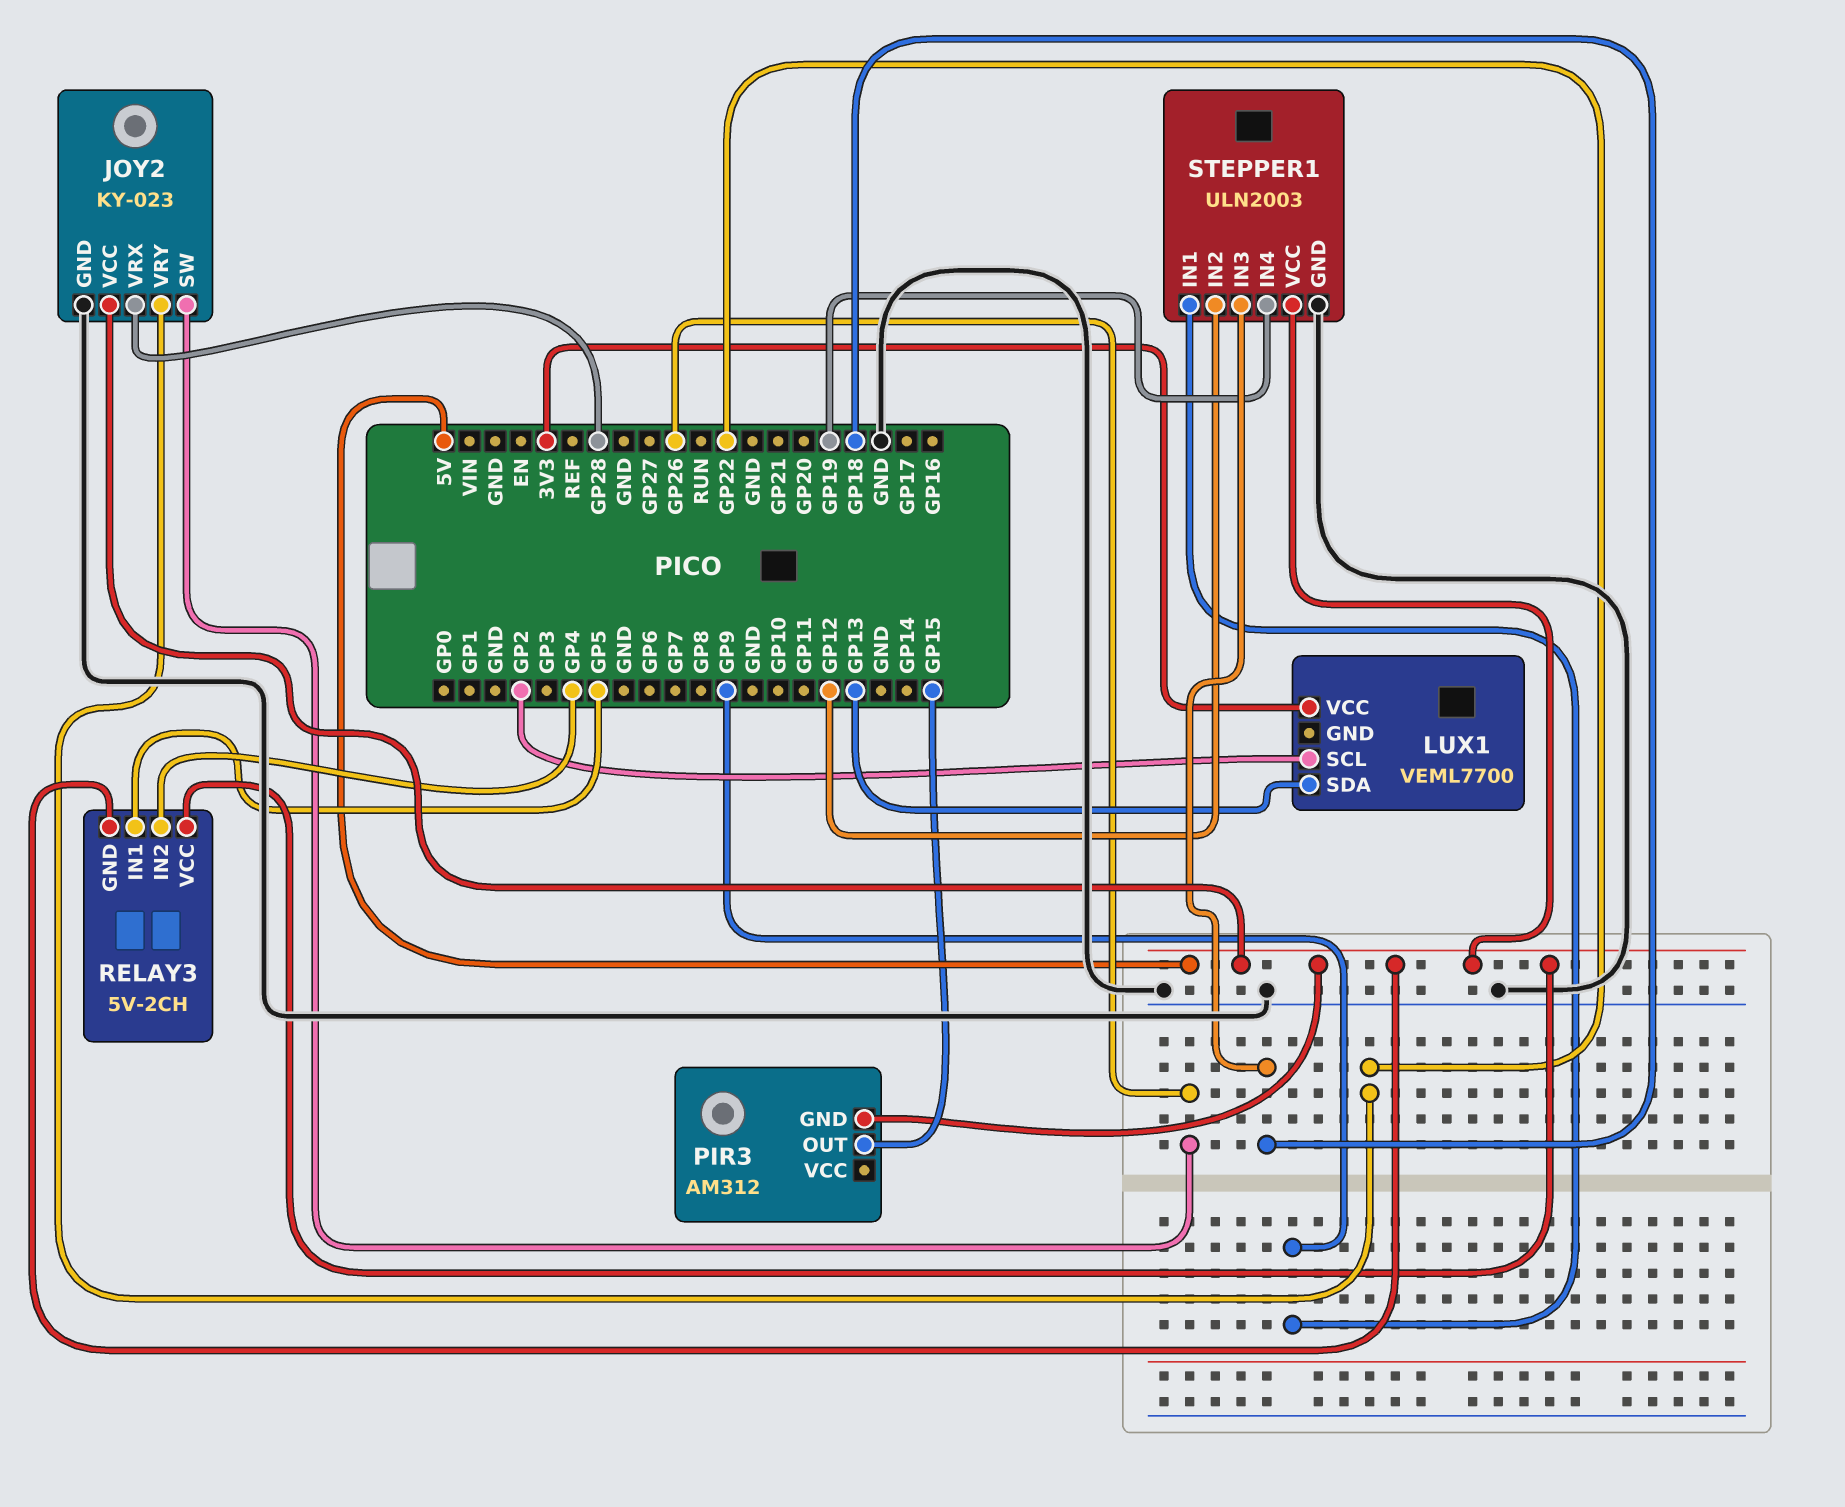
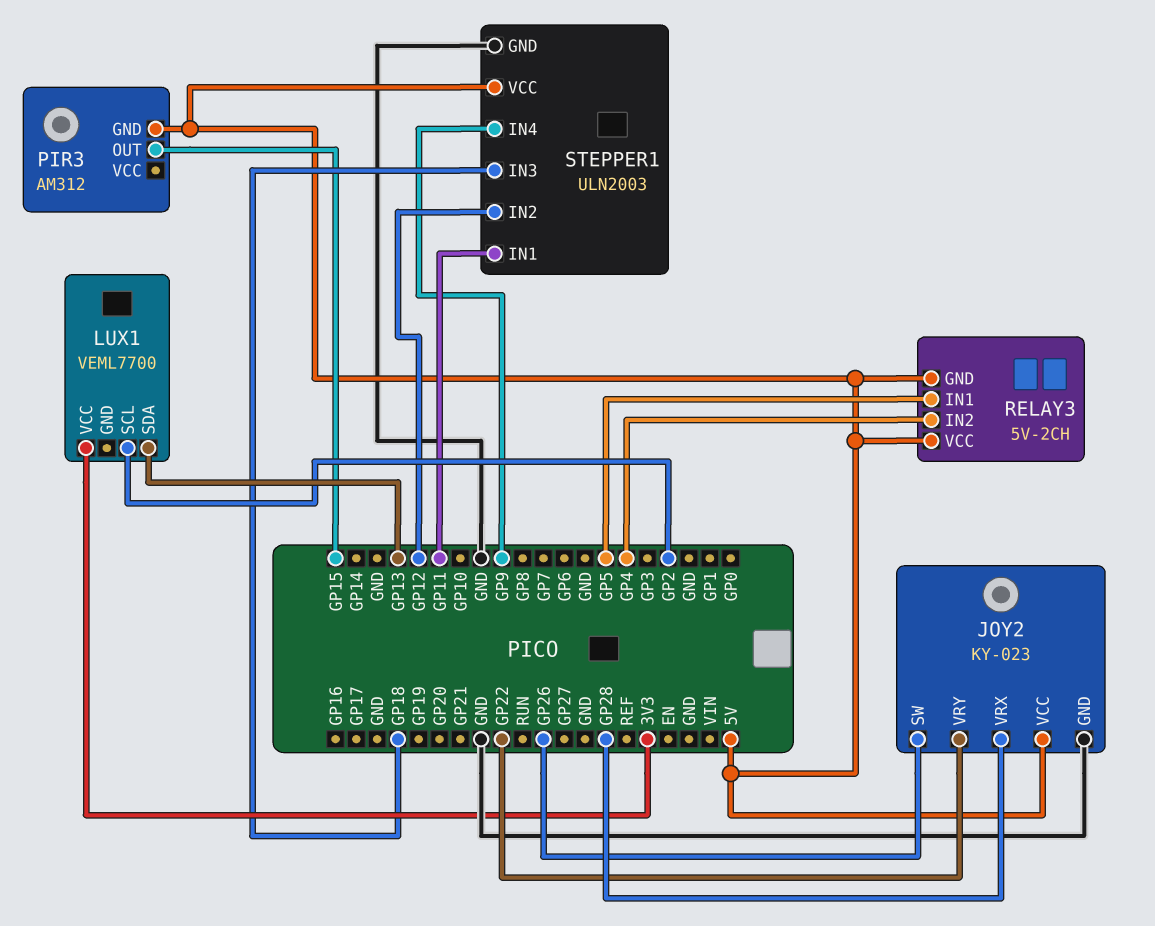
STEPPER1 pin IN1: GP9 -> GP11
STEPPER1 pin IN4: GP19 -> GP9

